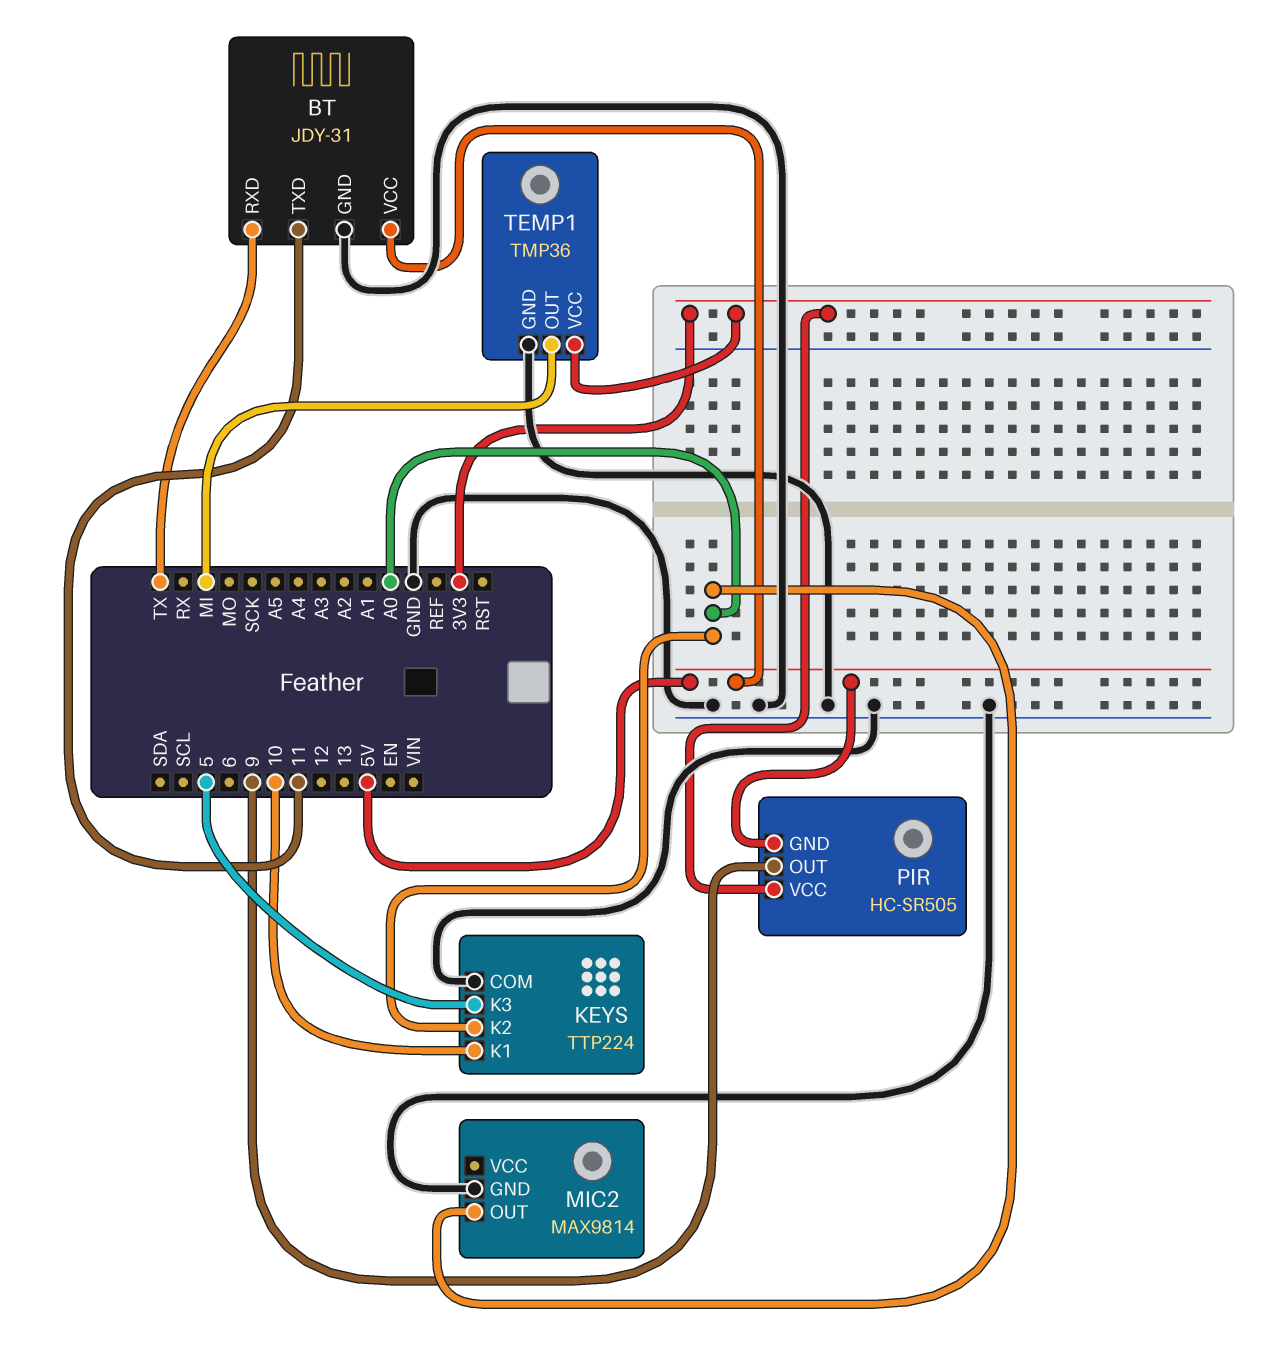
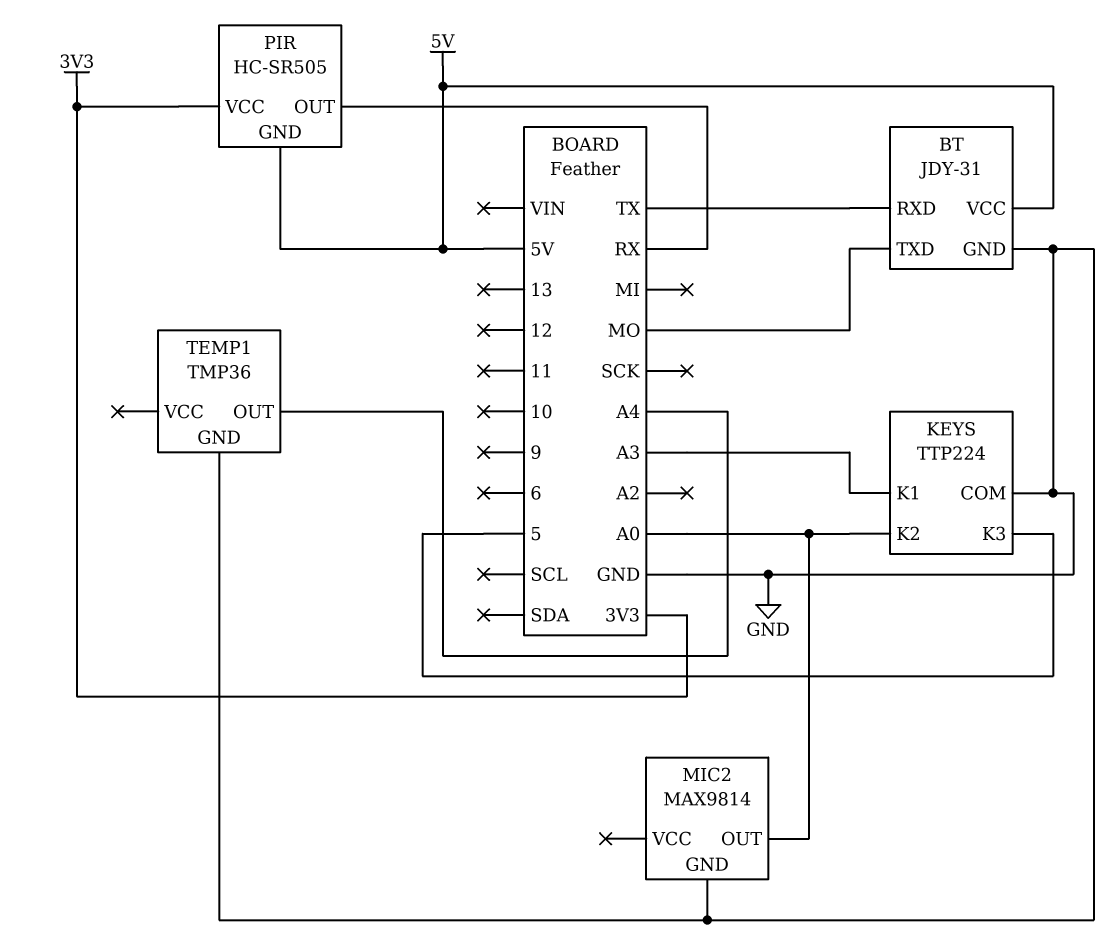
BT pin TXD: 11 -> MO
KEYS pin K1: 10 -> A3
PIR pin OUT: 9 -> RX
TEMP1 pin OUT: MI -> A4
TEMP1 pin VCC: 3V3 -> none

